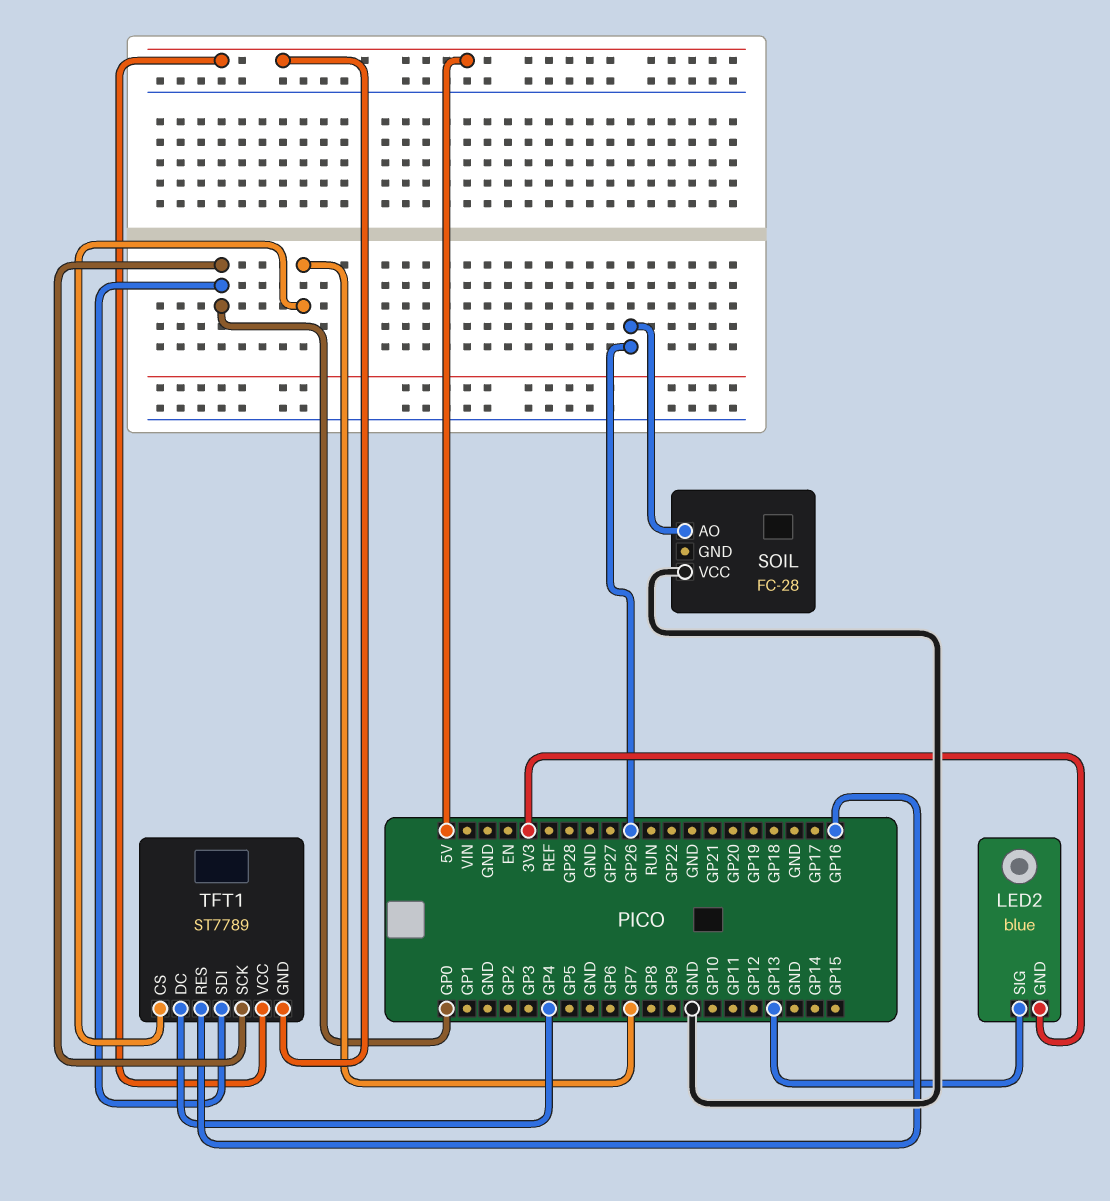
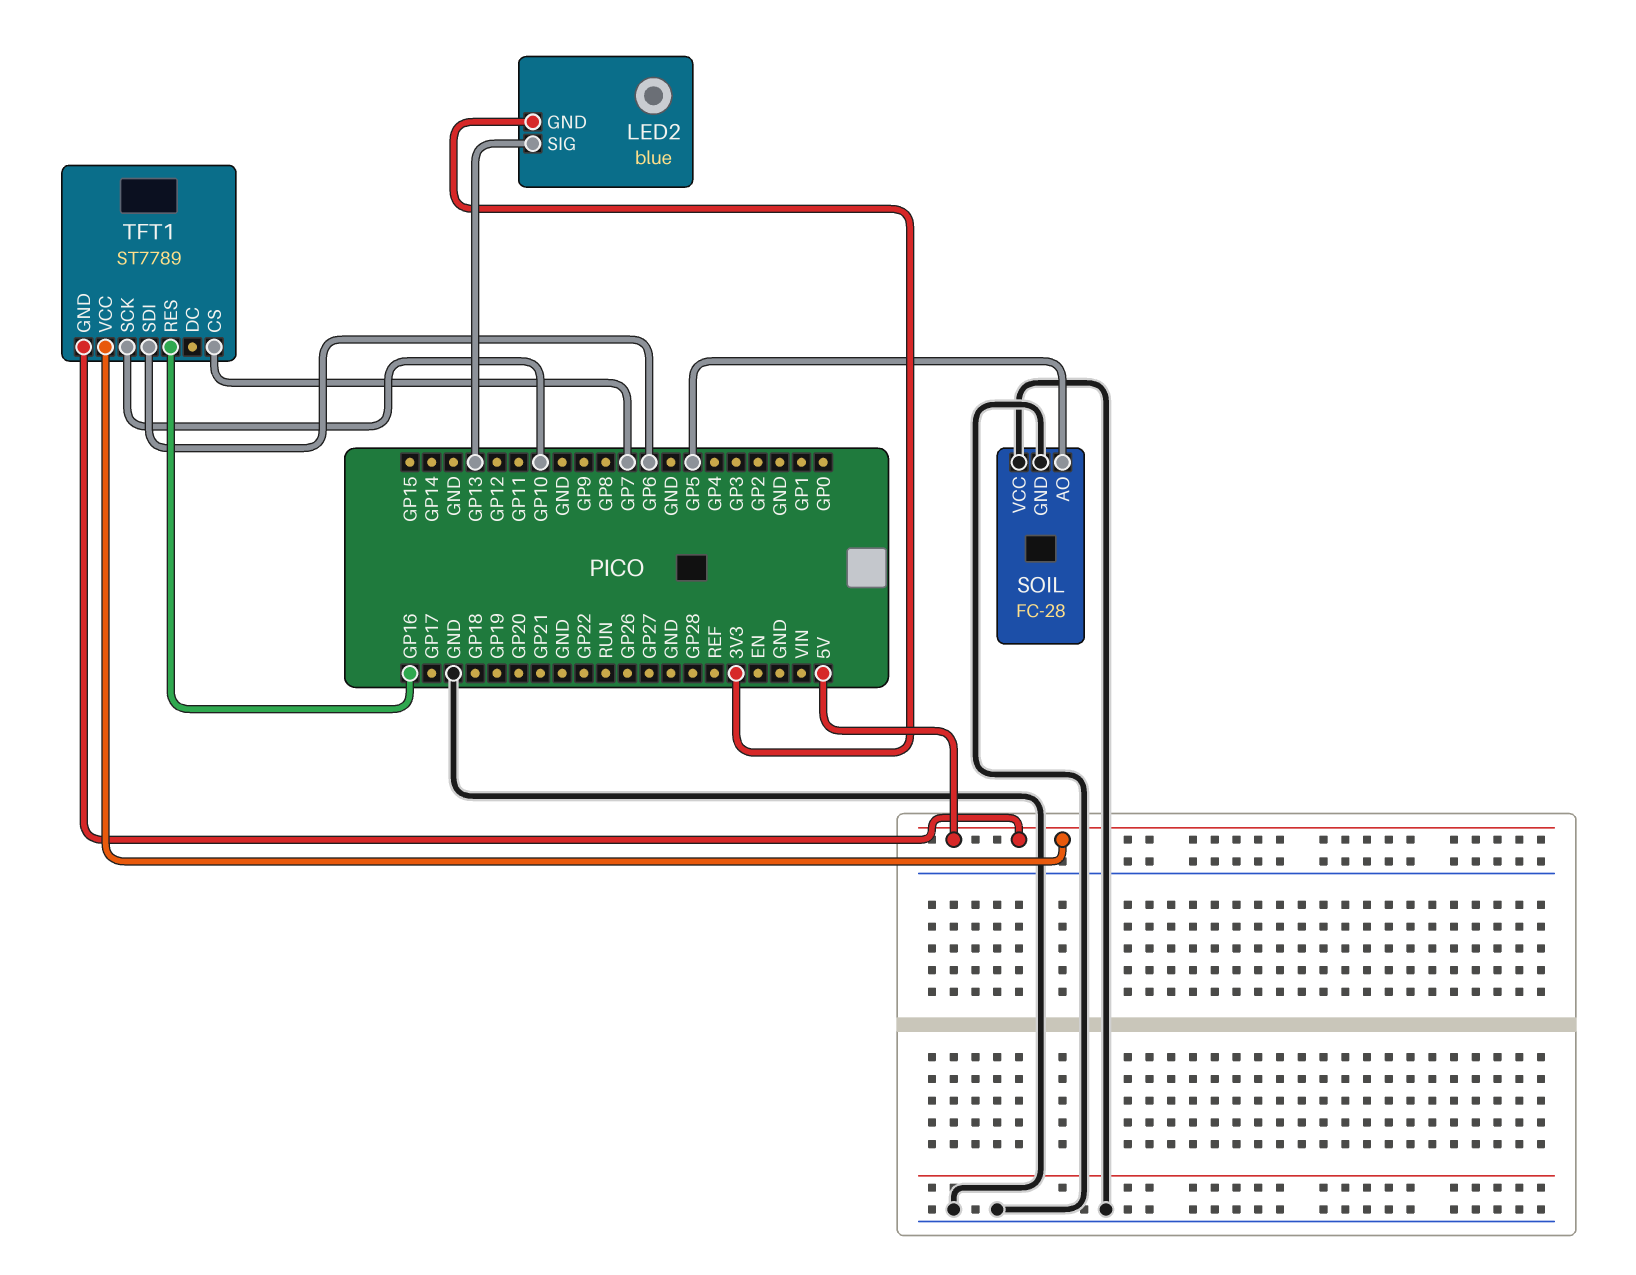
SOIL pin AO: GP26 -> GP5
SOIL pin GND: none -> GND
TFT1 pin DC: GP4 -> none
TFT1 pin SCK: GP0 -> GP10
TFT1 pin SDI: GP0 -> GP6

